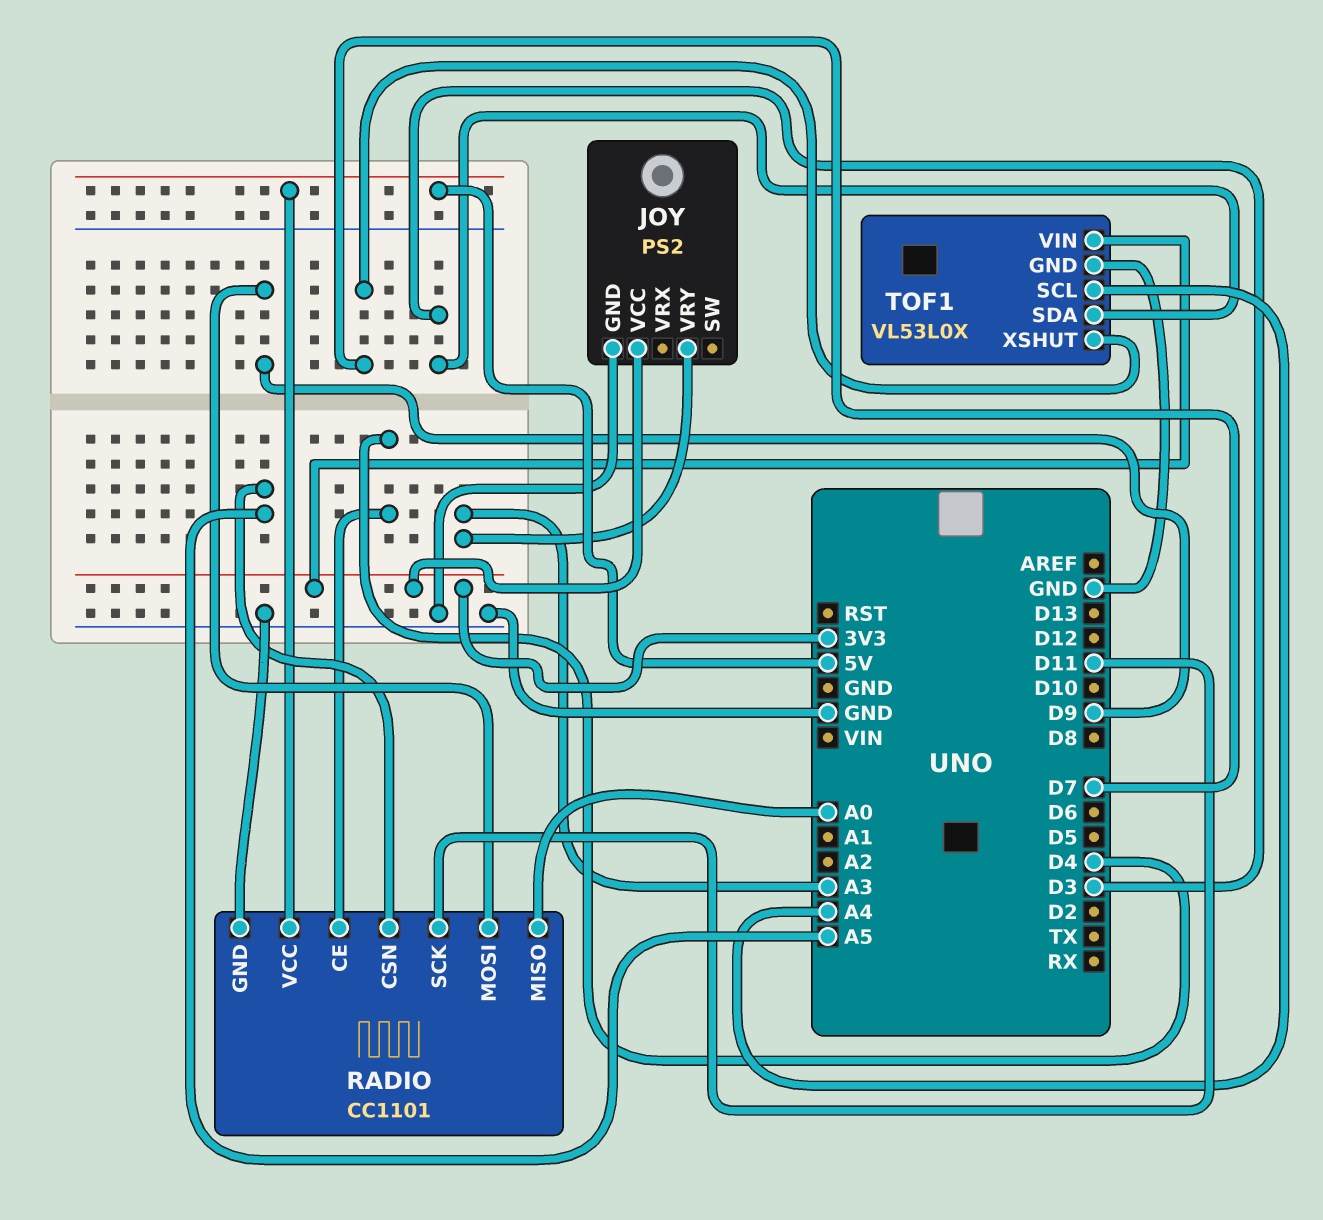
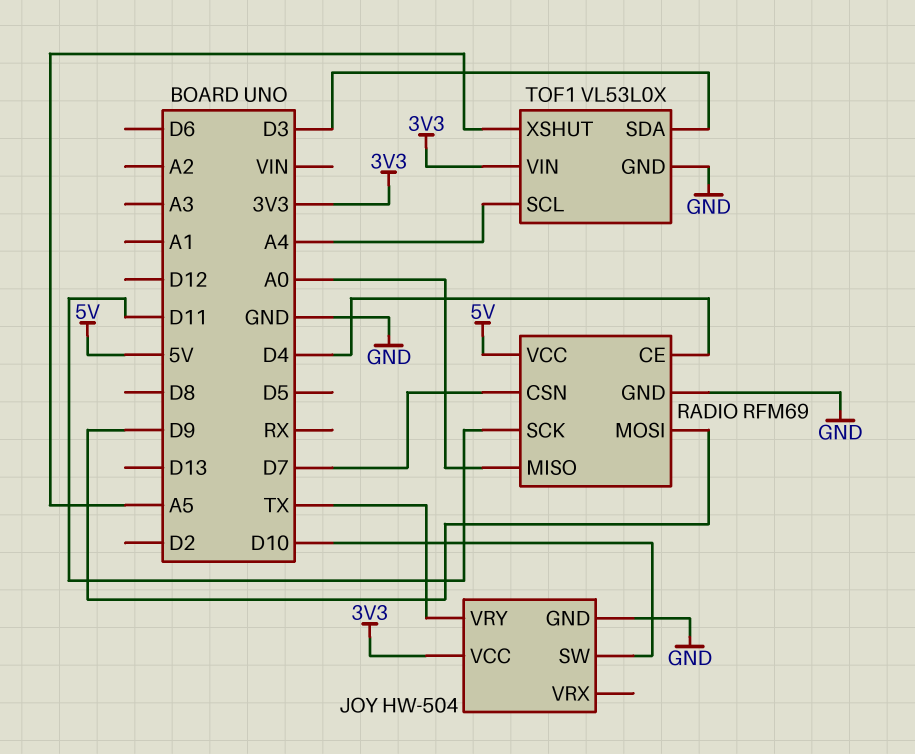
JOY: PS2 -> HW-504
JOY pin SW: none -> D10
JOY pin VRY: A3 -> TX
RADIO: CC1101 -> RFM69
RADIO pin CSN: A5 -> D7
TOF1 pin XSHUT: D7 -> A5

